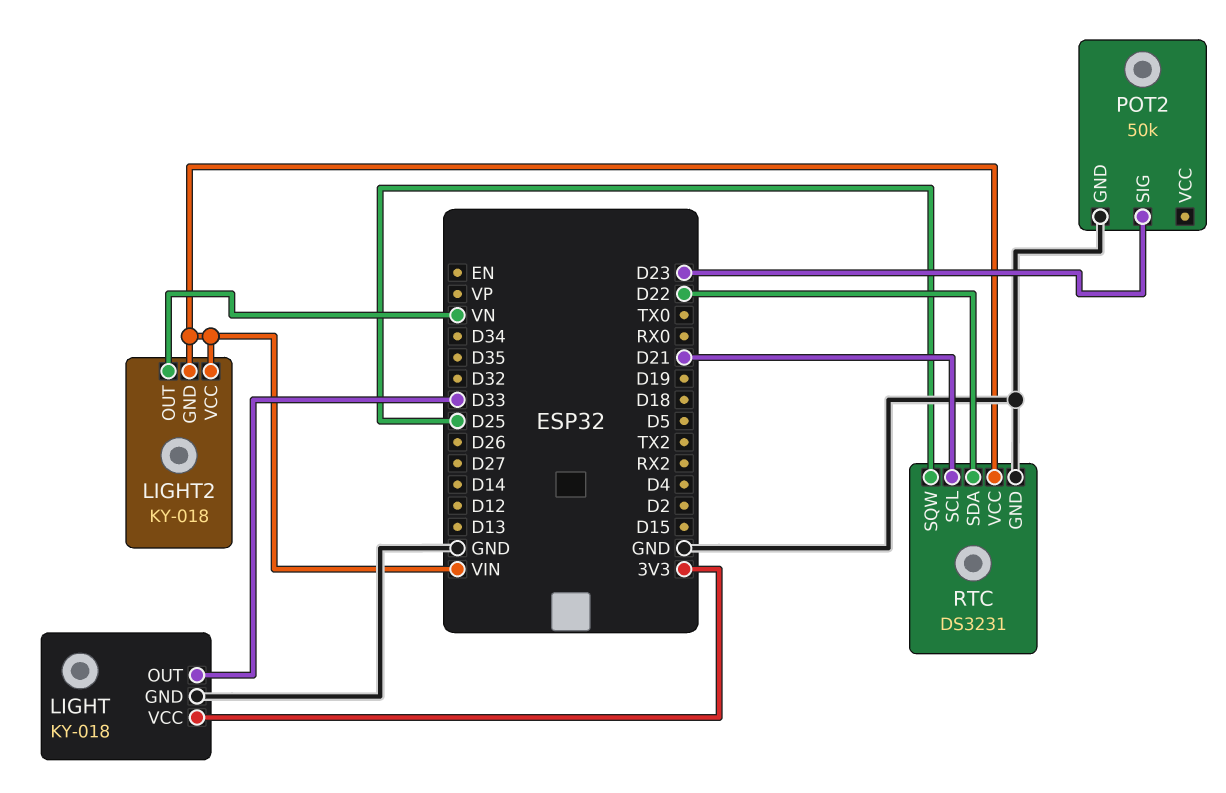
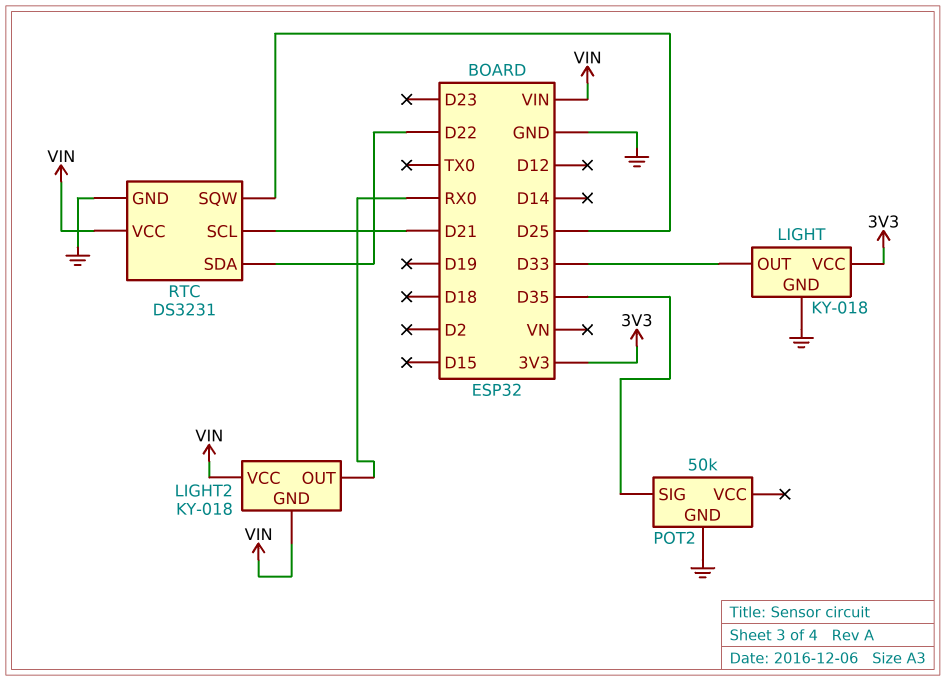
LIGHT2 pin OUT: VN -> RX0
POT2 pin SIG: D23 -> D35

